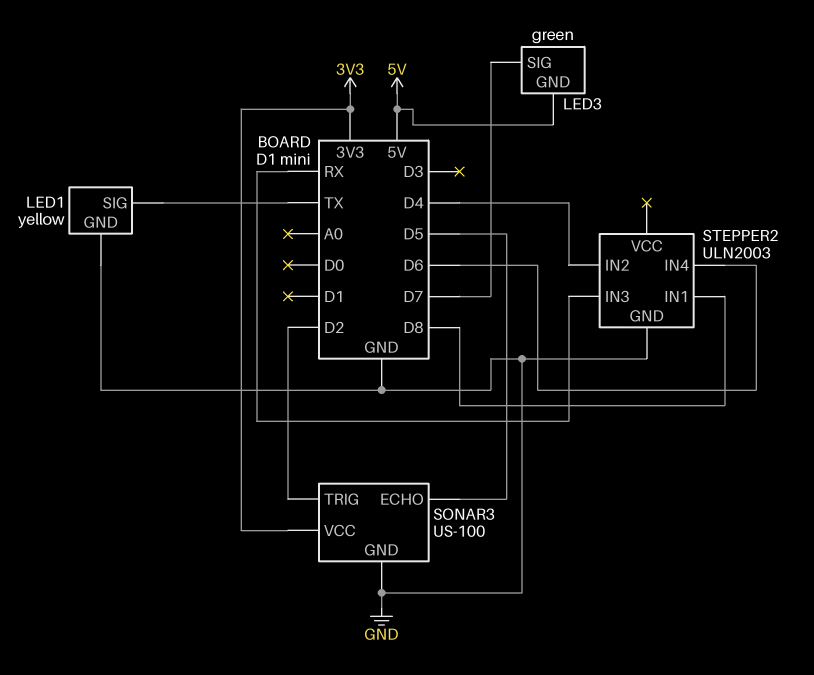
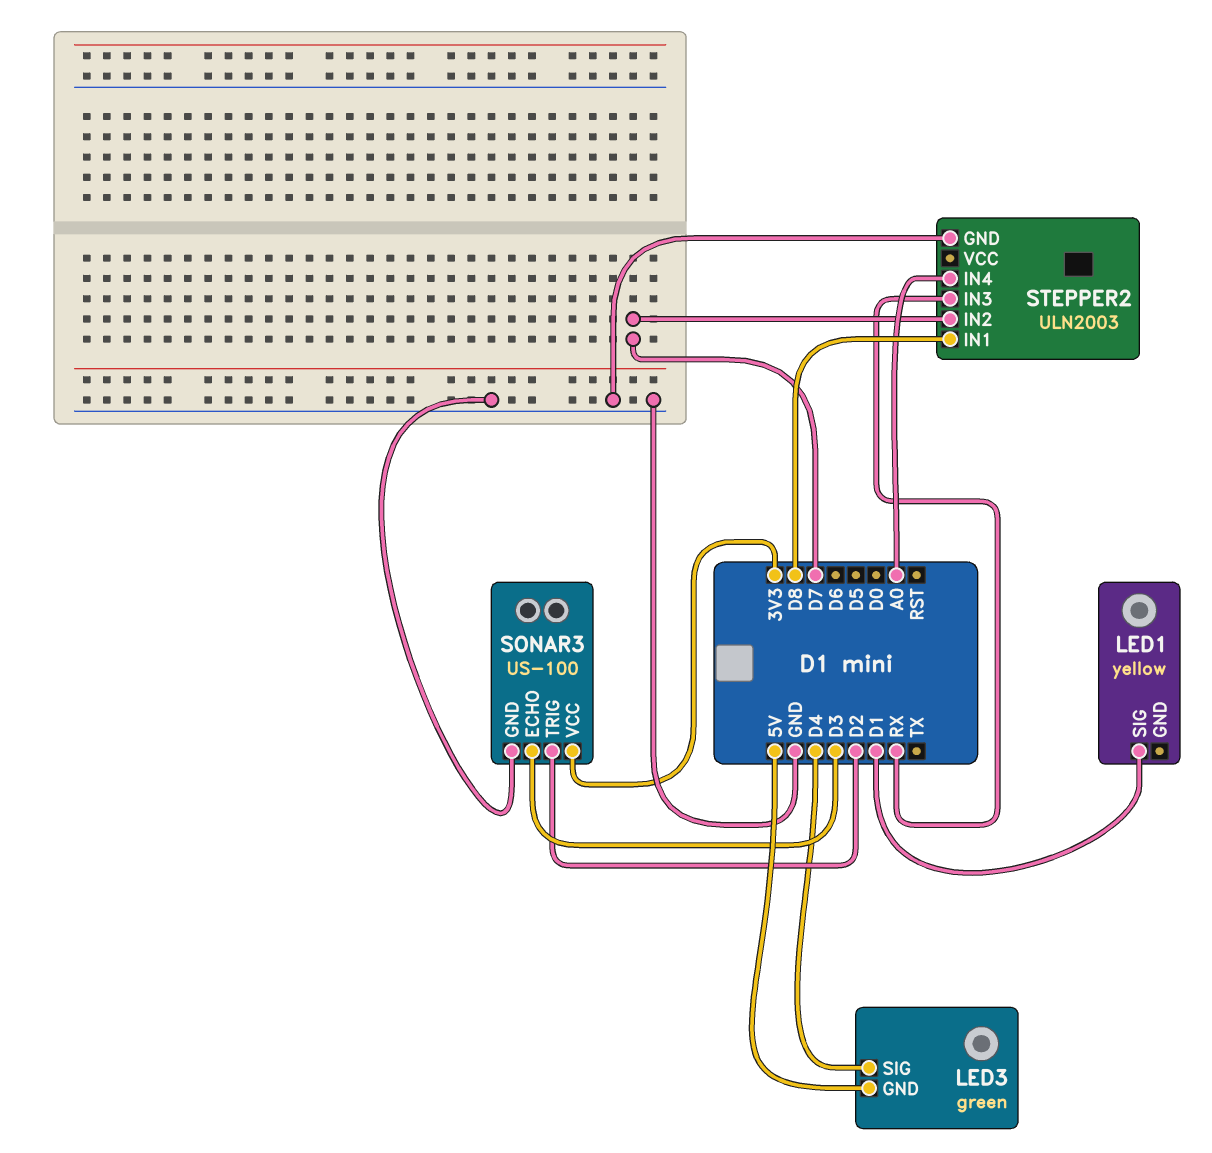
LED1 pin GND: GND -> none
LED1 pin SIG: TX -> D1
LED3 pin SIG: D7 -> D4
SONAR3 pin ECHO: D5 -> D3
STEPPER2 pin IN2: D4 -> D7
STEPPER2 pin IN4: D6 -> A0

